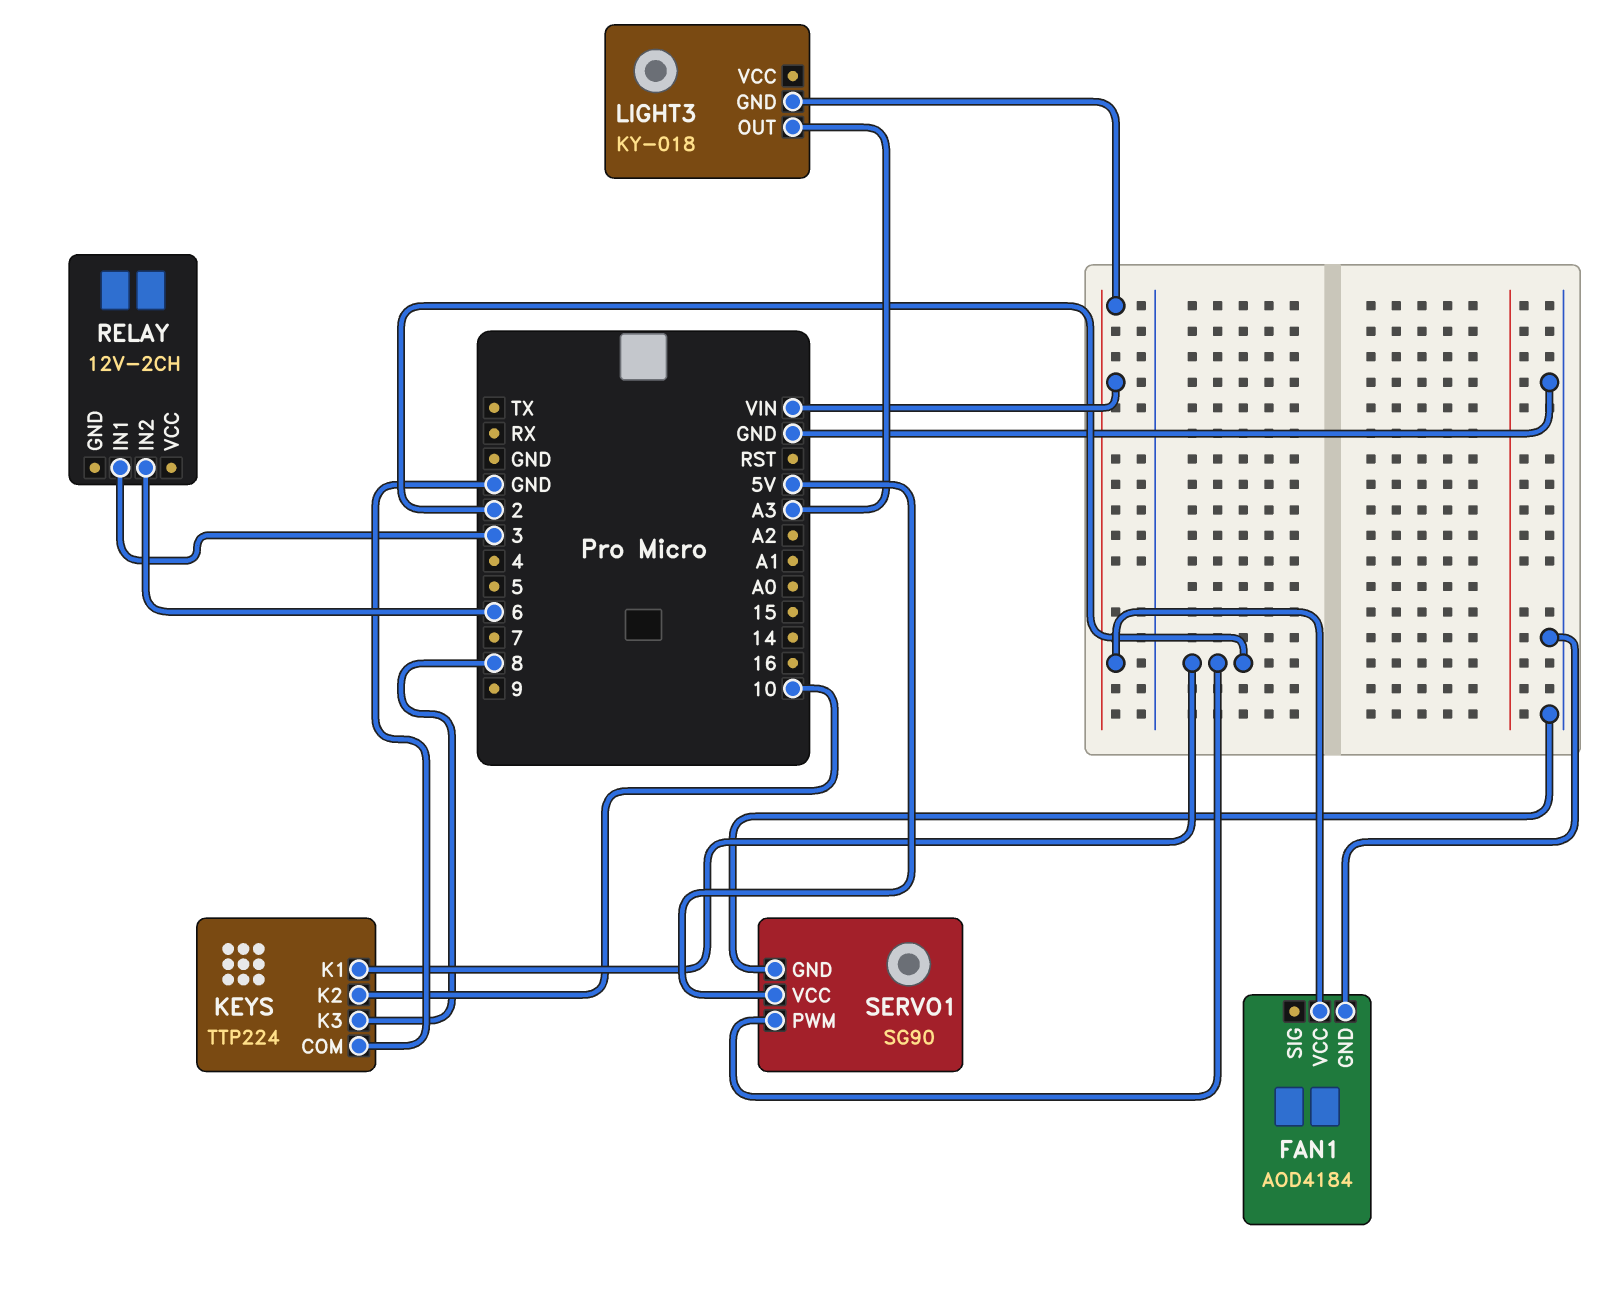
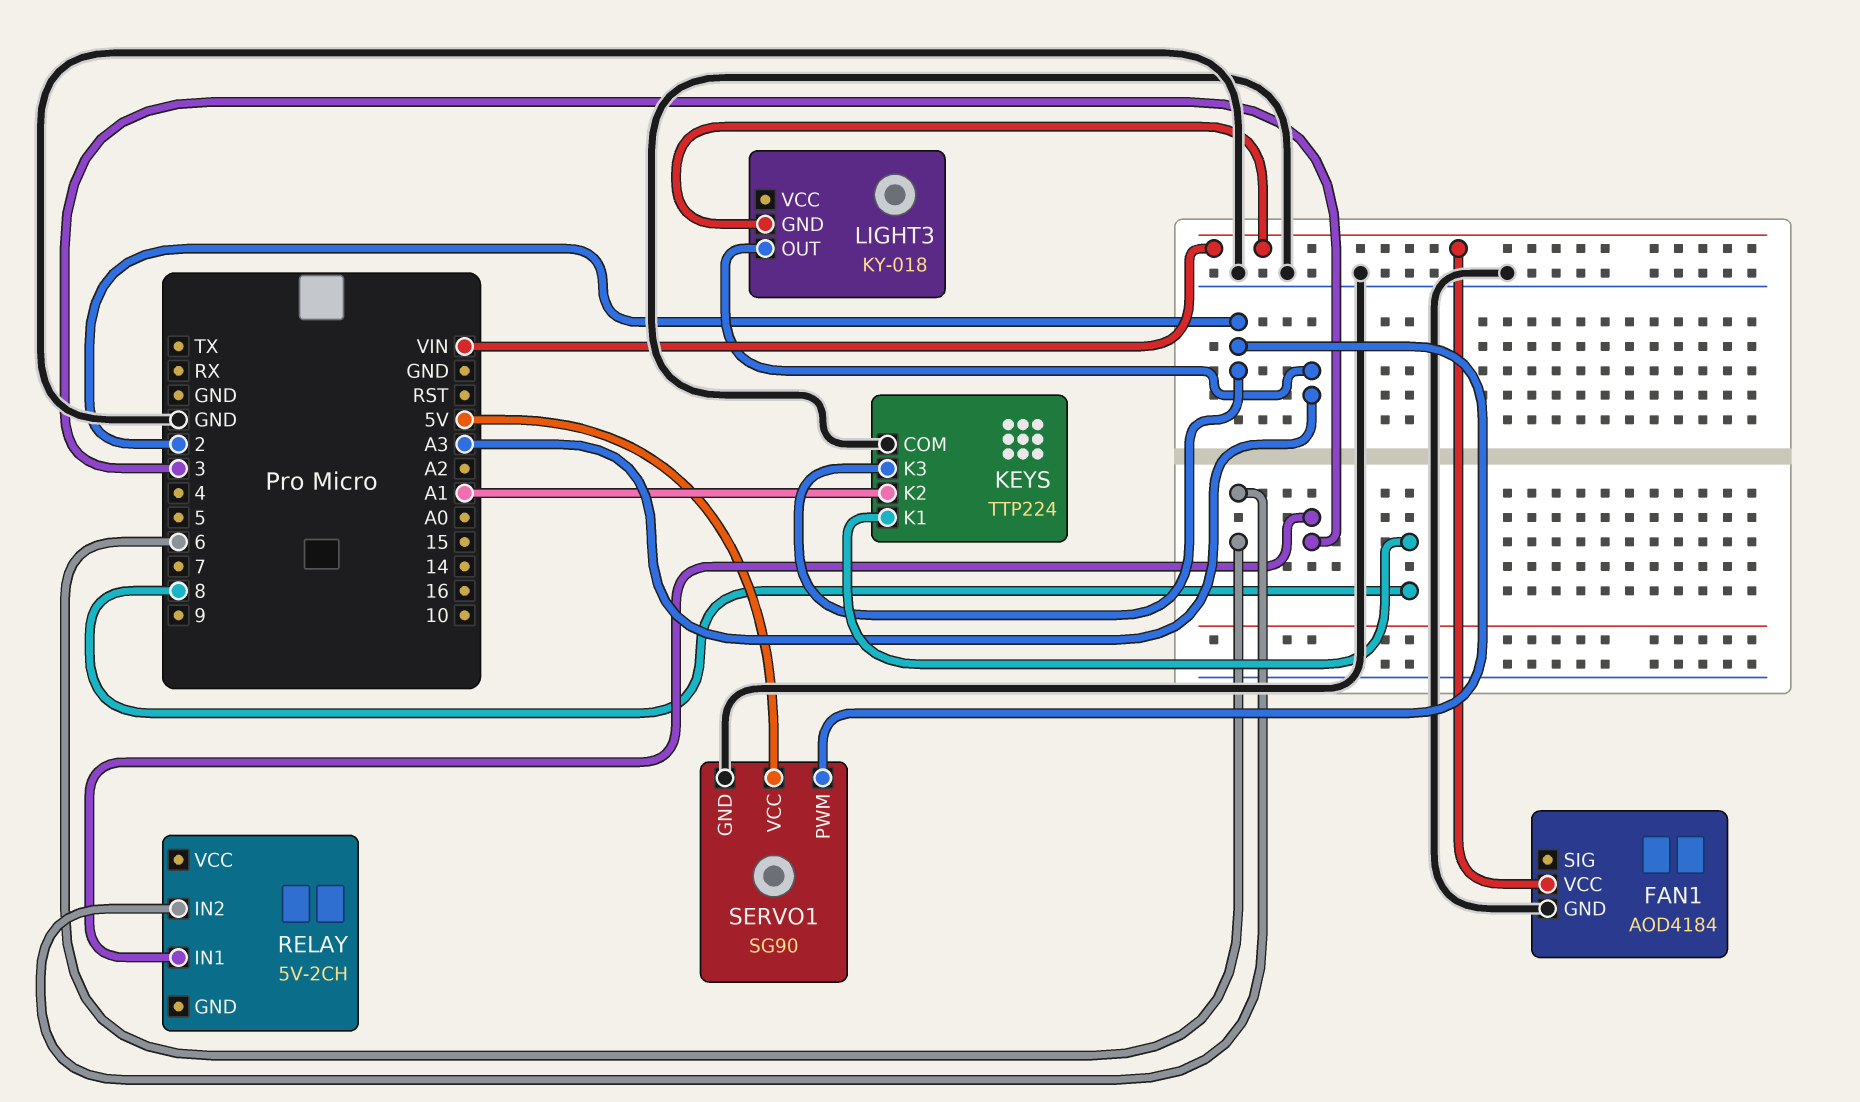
KEYS pin K1: 2 -> 8
KEYS pin K2: 10 -> A1
KEYS pin K3: 8 -> 2
RELAY: 12V-2CH -> 5V-2CH

